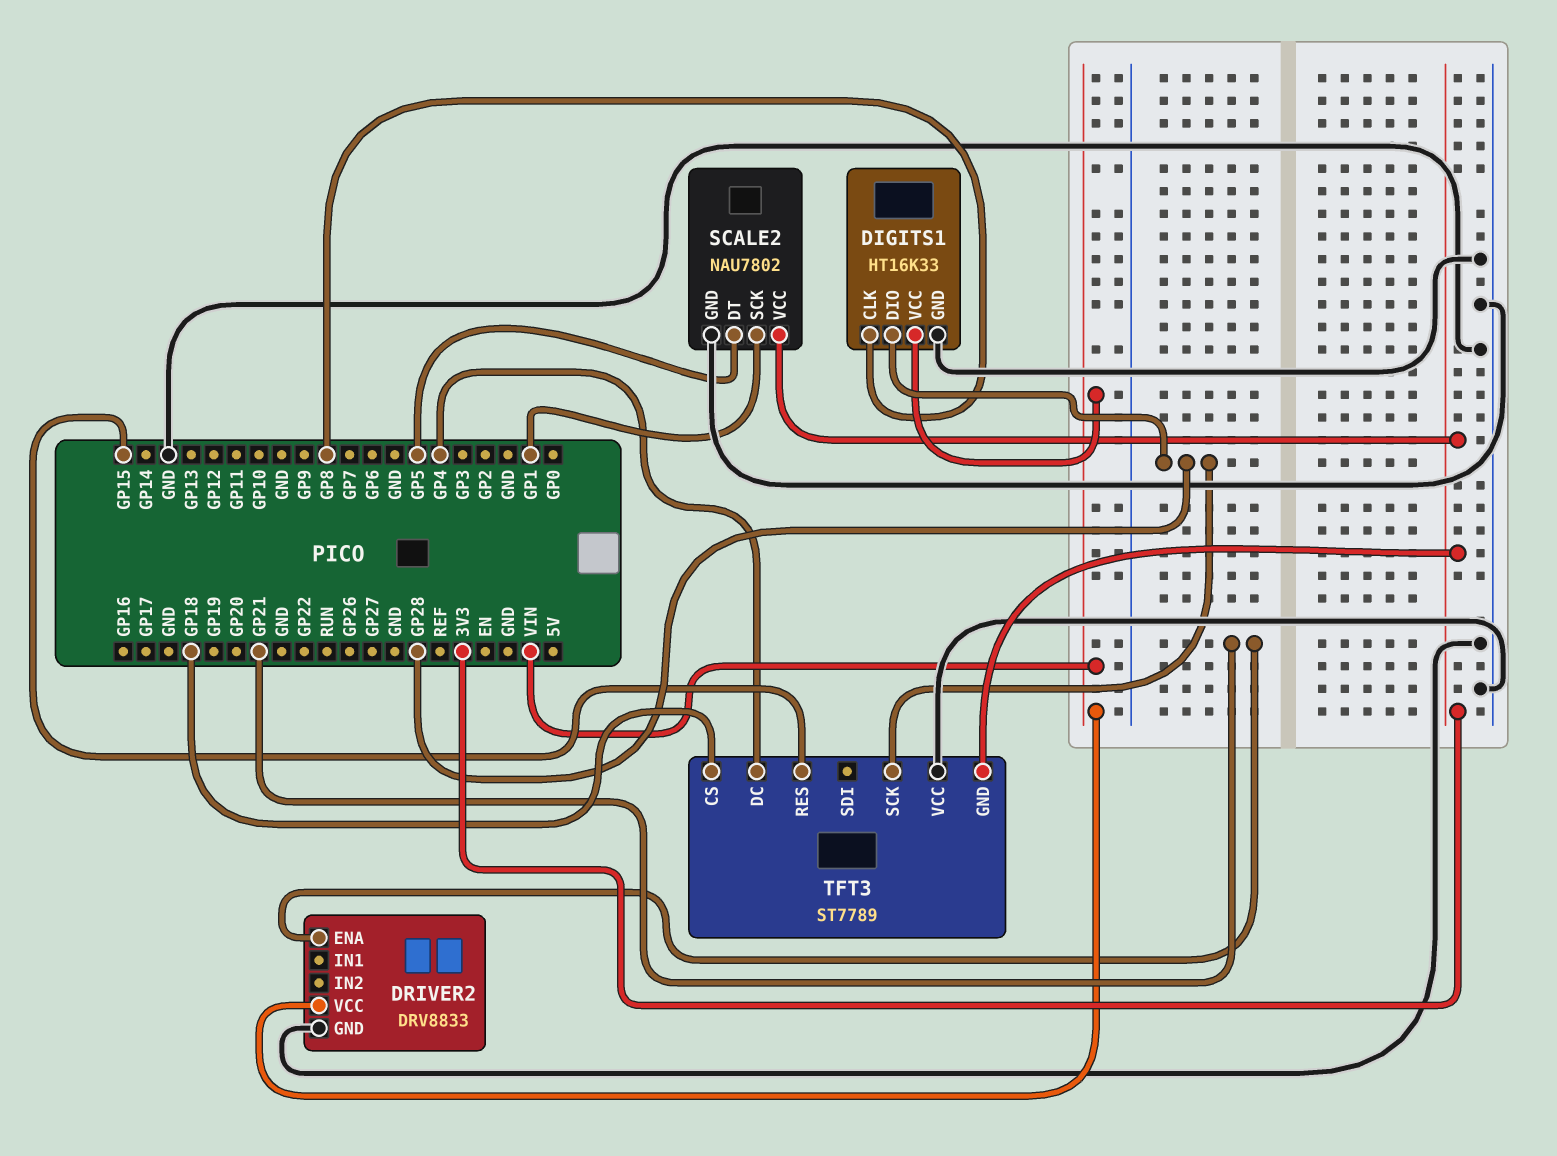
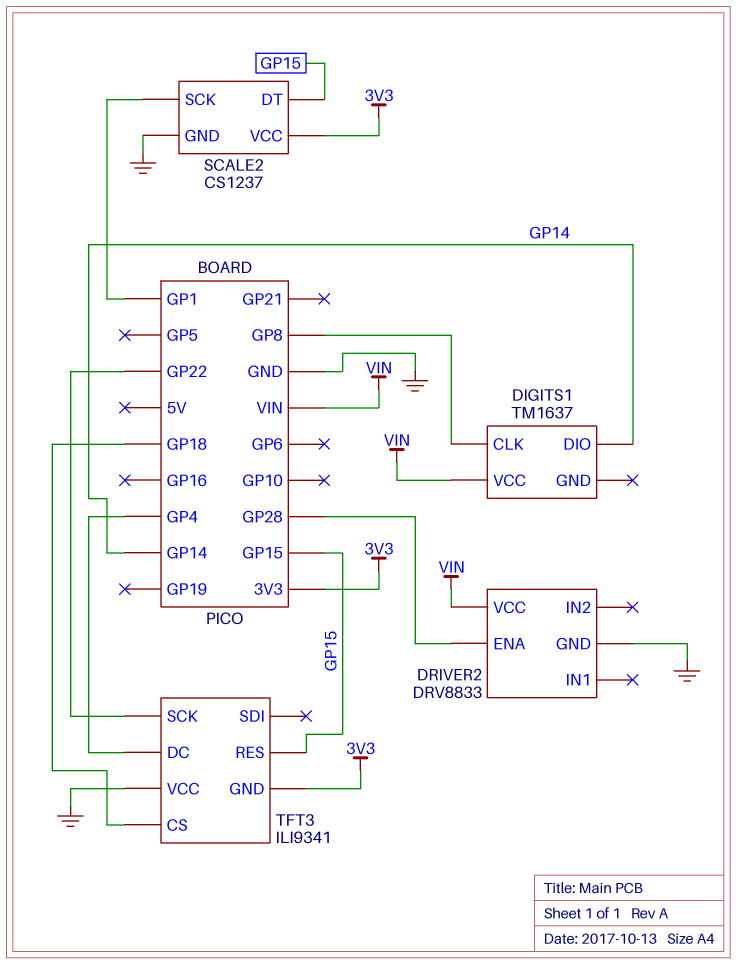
DIGITS1: HT16K33 -> TM1637
DIGITS1 pin DIO: GP28 -> GP14
DIGITS1 pin GND: GND -> none
DRIVER2 pin ENA: GP21 -> GP28
SCALE2: NAU7802 -> CS1237
SCALE2 pin DT: GP5 -> GP15
TFT3: ST7789 -> ILI9341
TFT3 pin SCK: GP28 -> GP22

